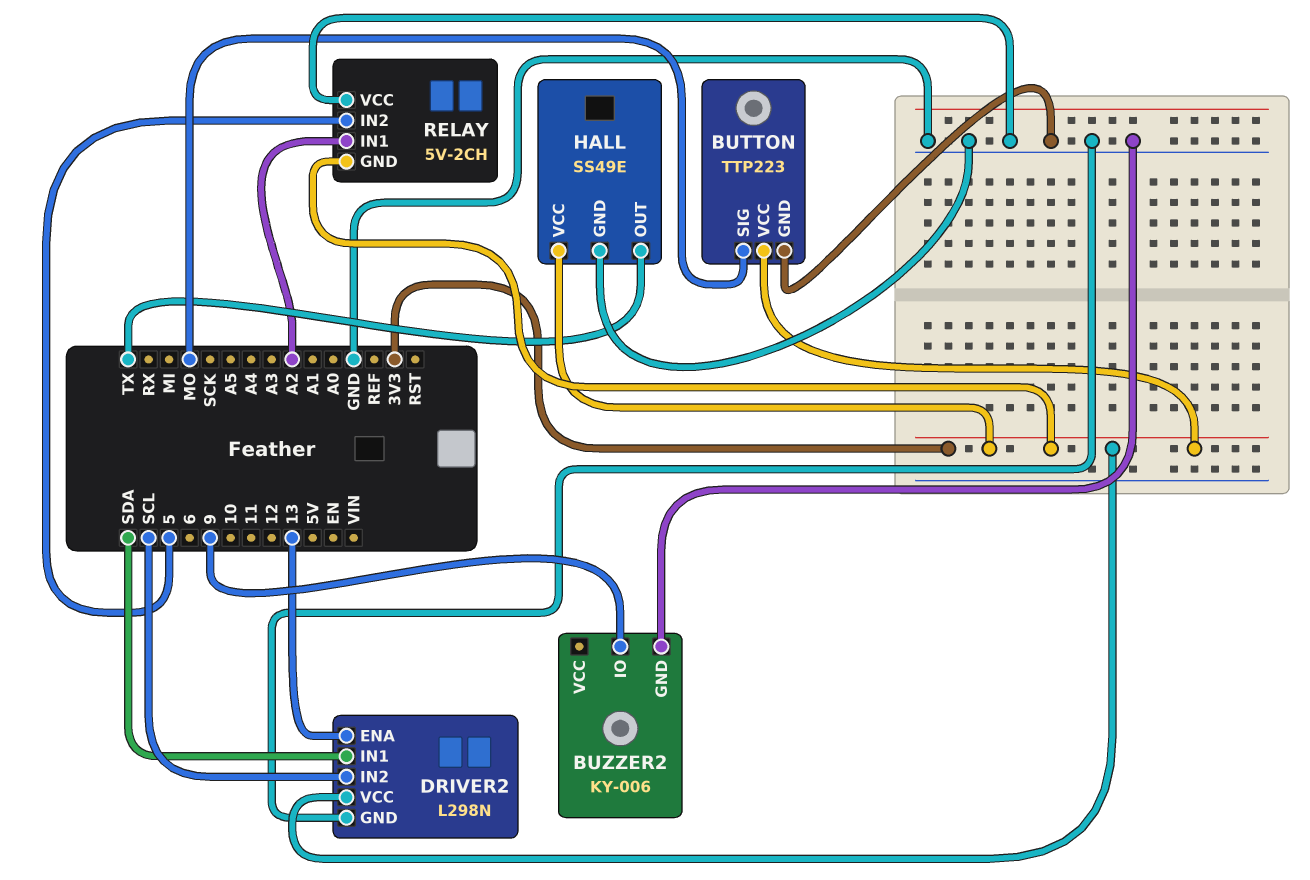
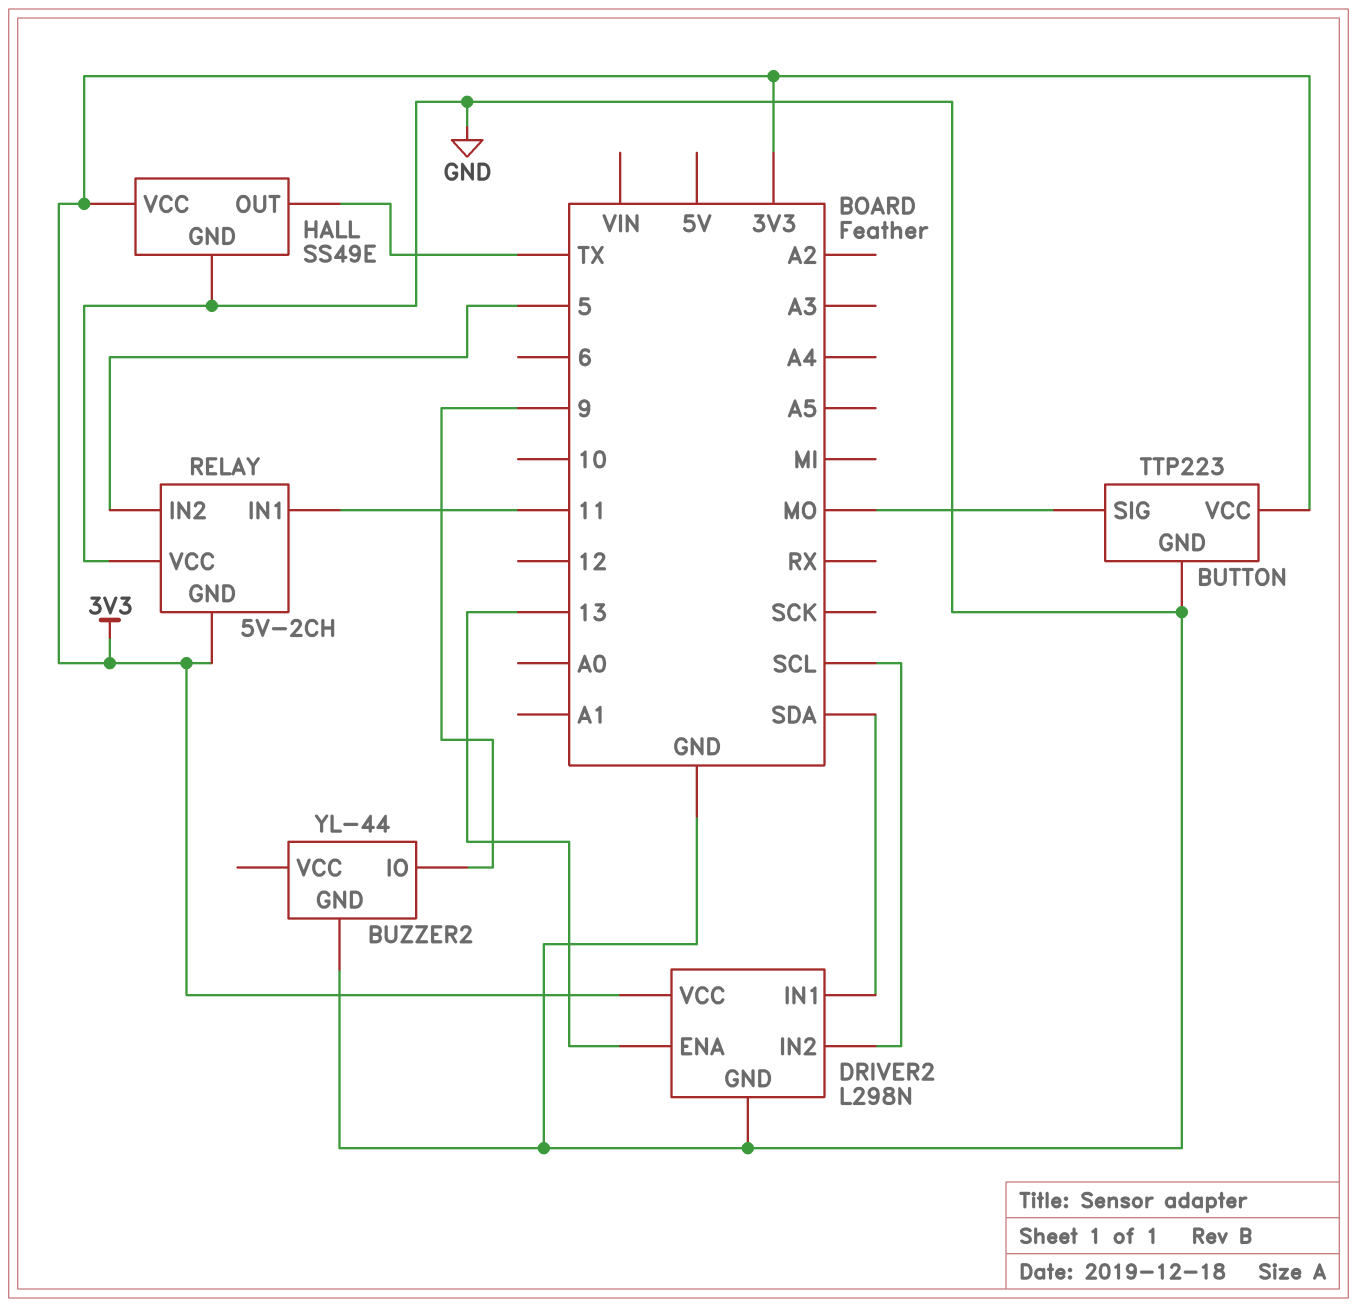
BUZZER2: KY-006 -> YL-44
RELAY pin IN1: A2 -> 11

